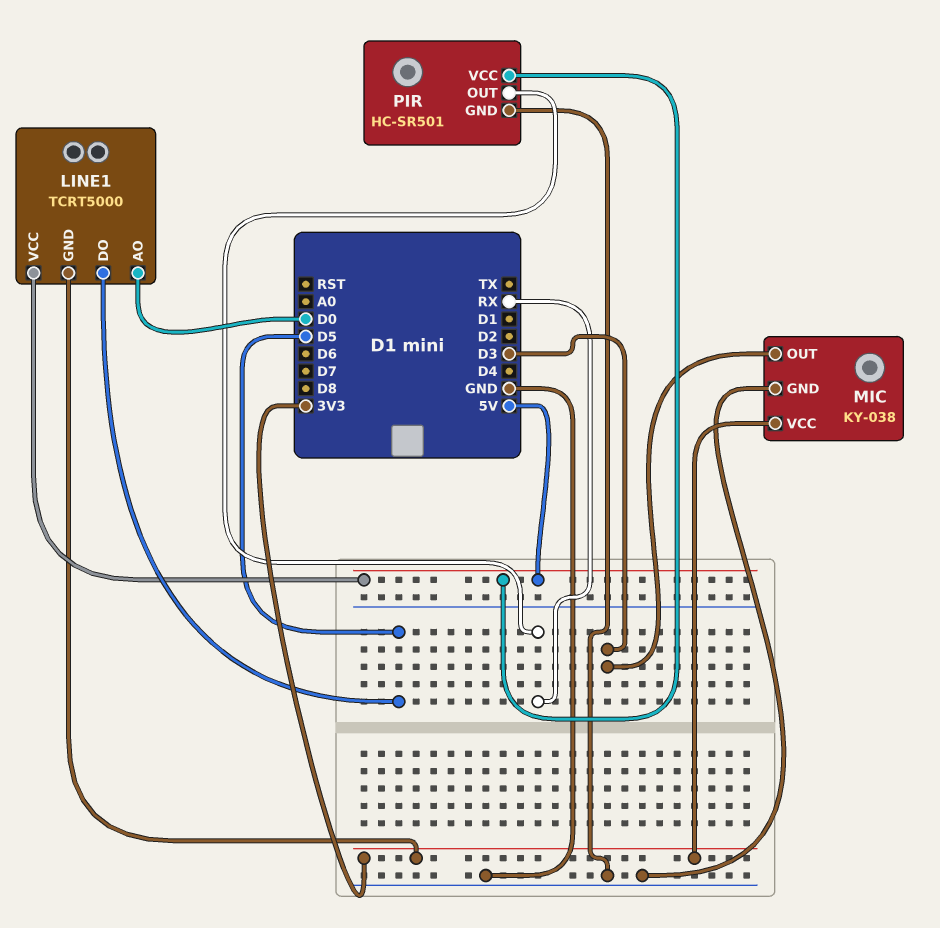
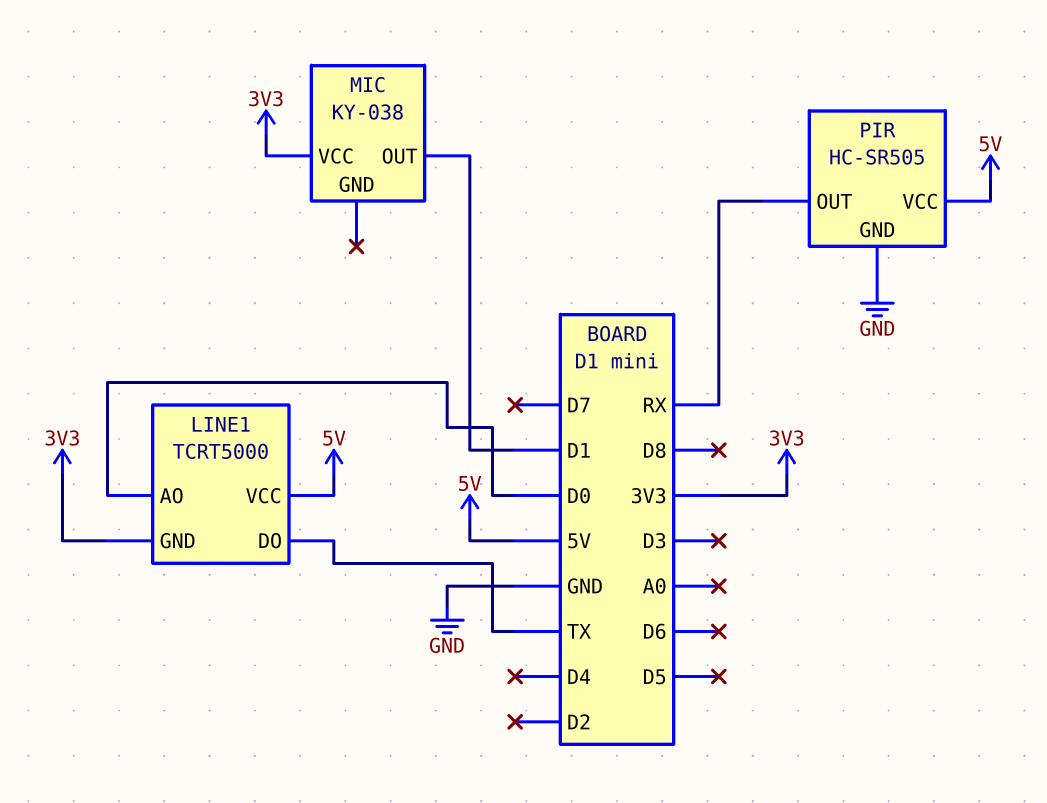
LINE1 pin DO: D5 -> TX
MIC pin GND: GND -> none
MIC pin OUT: D3 -> D1
PIR: HC-SR501 -> HC-SR505

